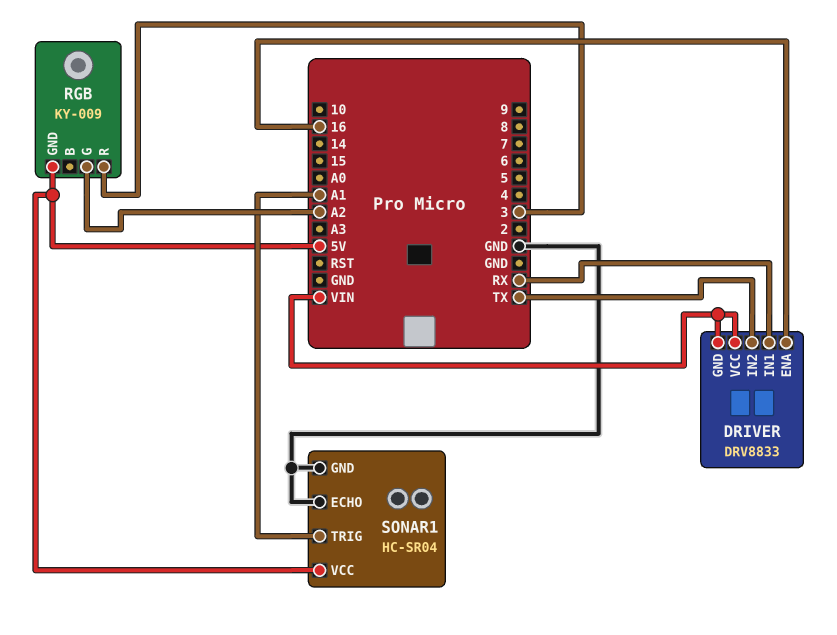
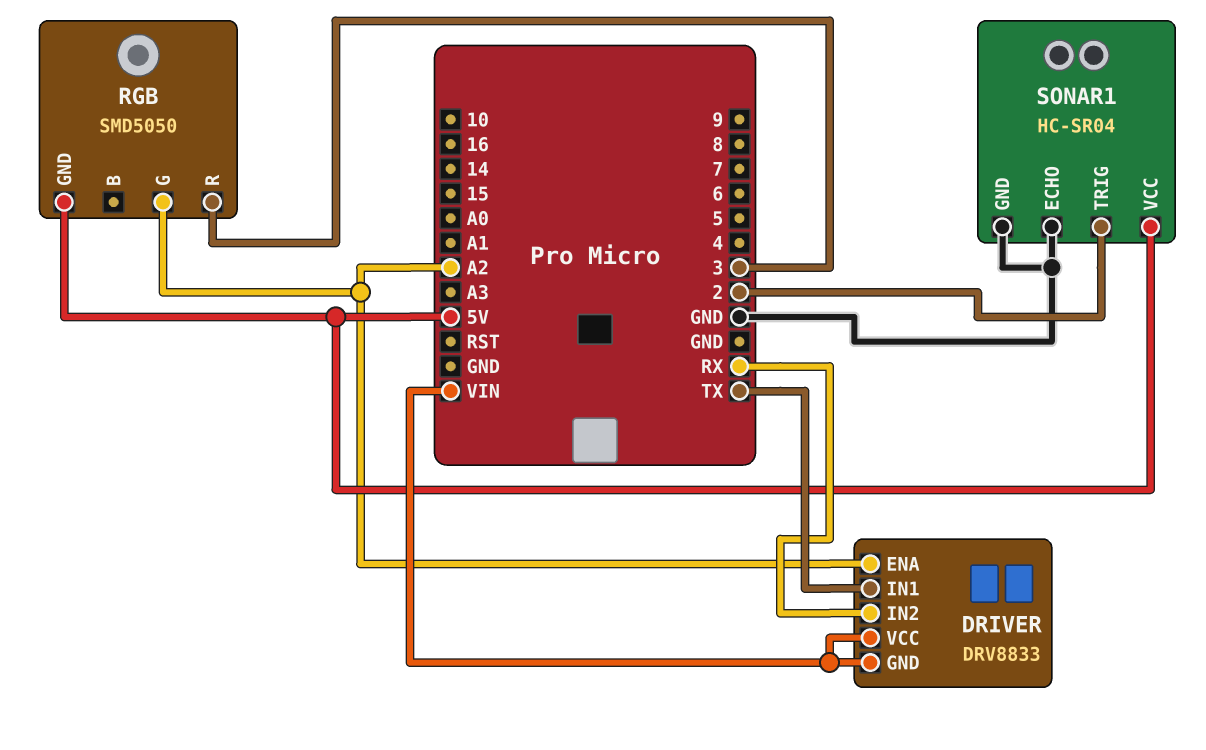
DRIVER pin ENA: 16 -> A2
DRIVER pin IN1: RX -> TX
DRIVER pin IN2: TX -> RX
RGB: KY-009 -> SMD5050
SONAR1 pin TRIG: A1 -> 2

